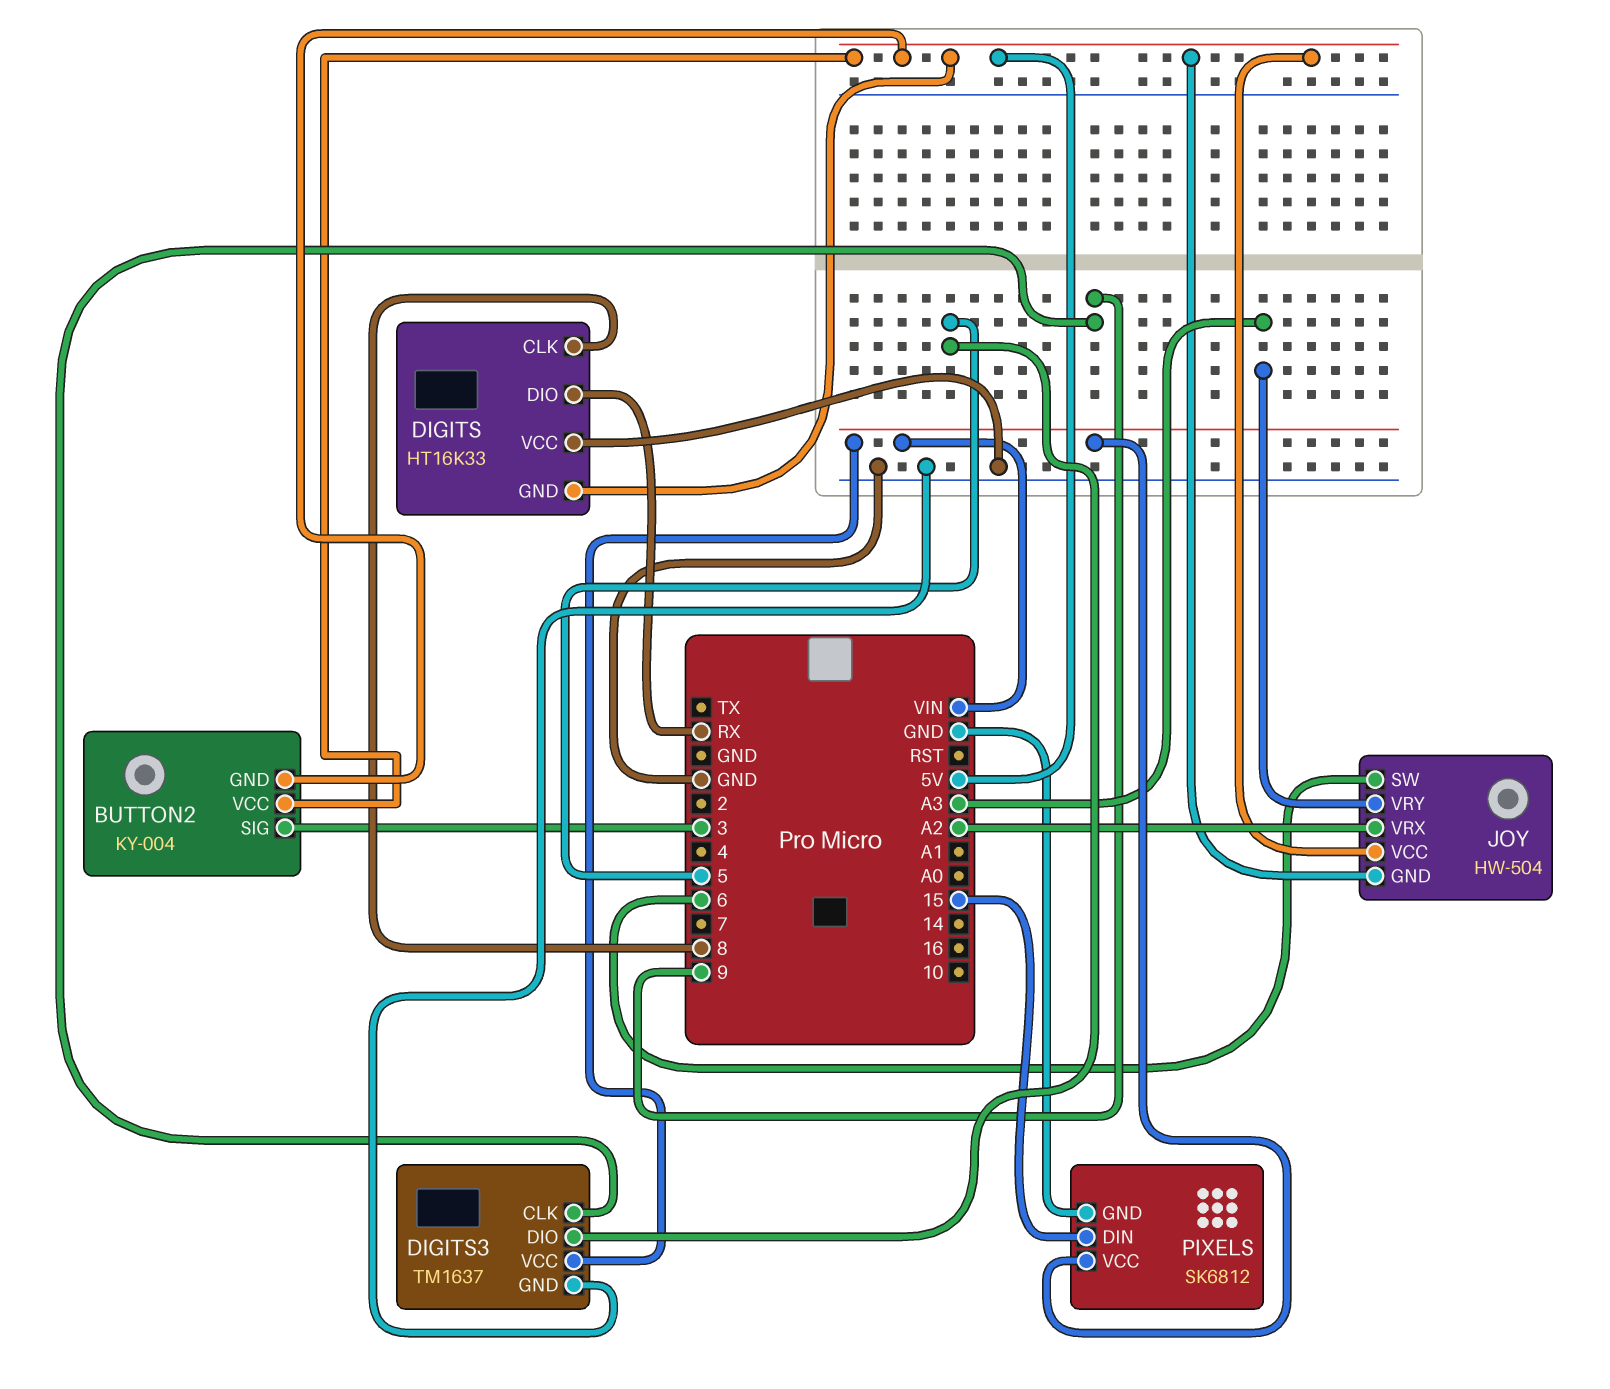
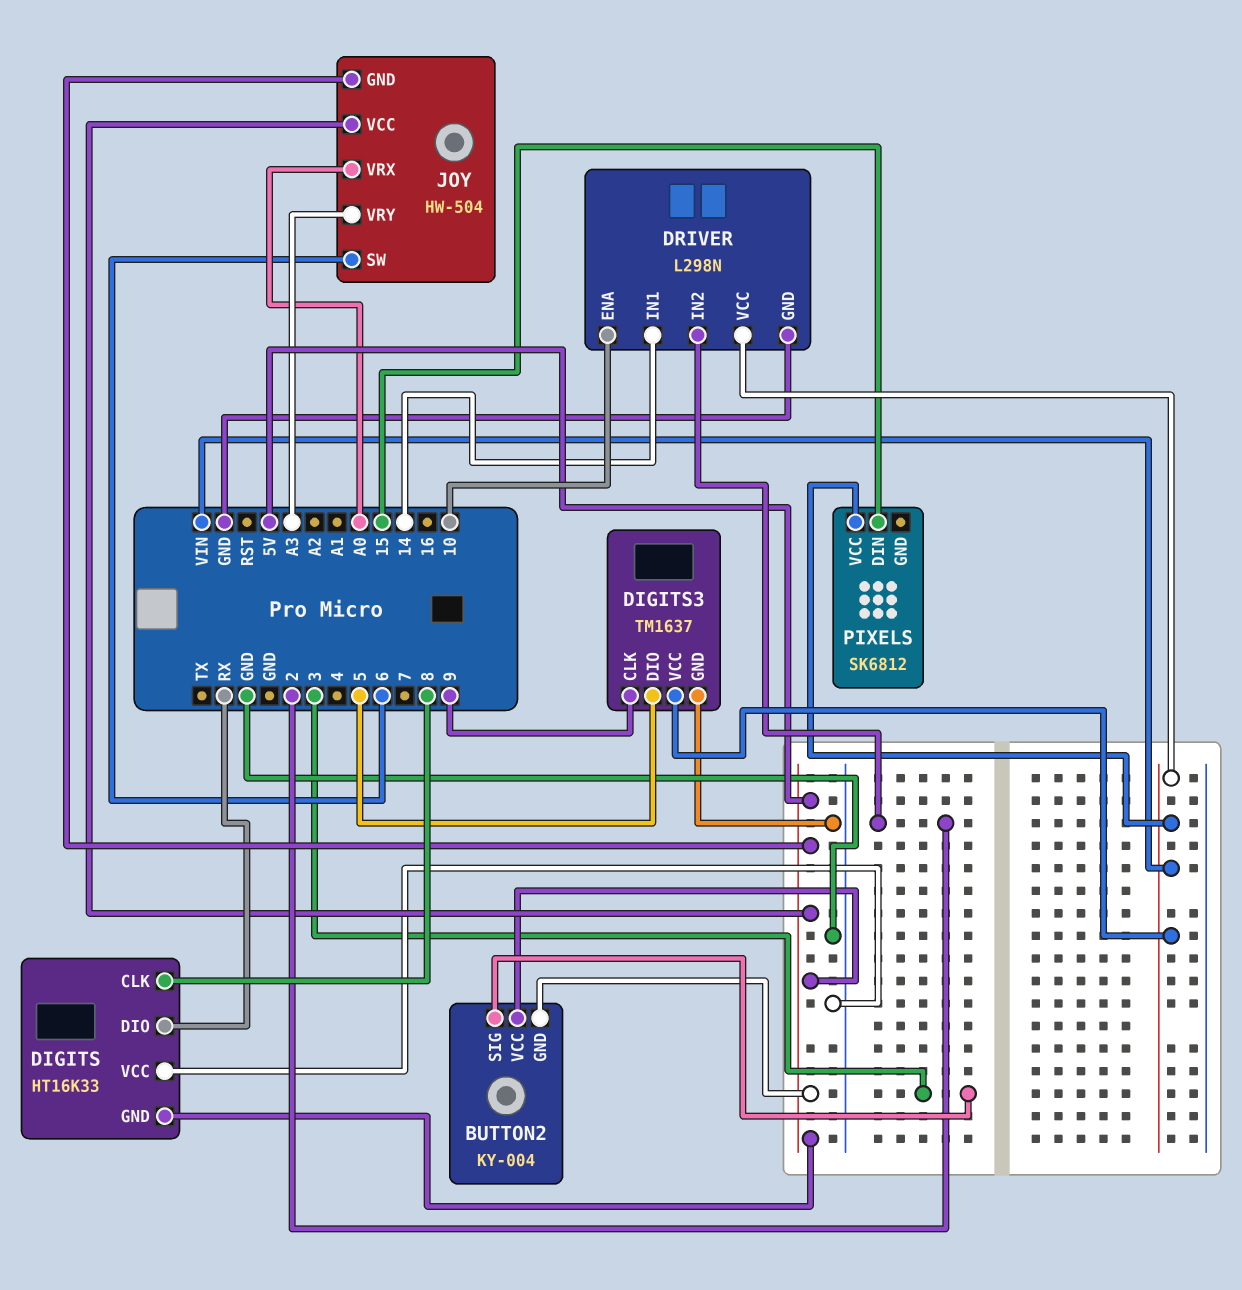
DRIVER: none -> L298N
DRIVER pin ENA: none -> 10
DRIVER pin GND: none -> GND
DRIVER pin IN1: none -> 14
DRIVER pin IN2: none -> 2
DRIVER pin VCC: none -> VIN
JOY pin VRX: A2 -> A0
PIXELS pin GND: GND -> none

